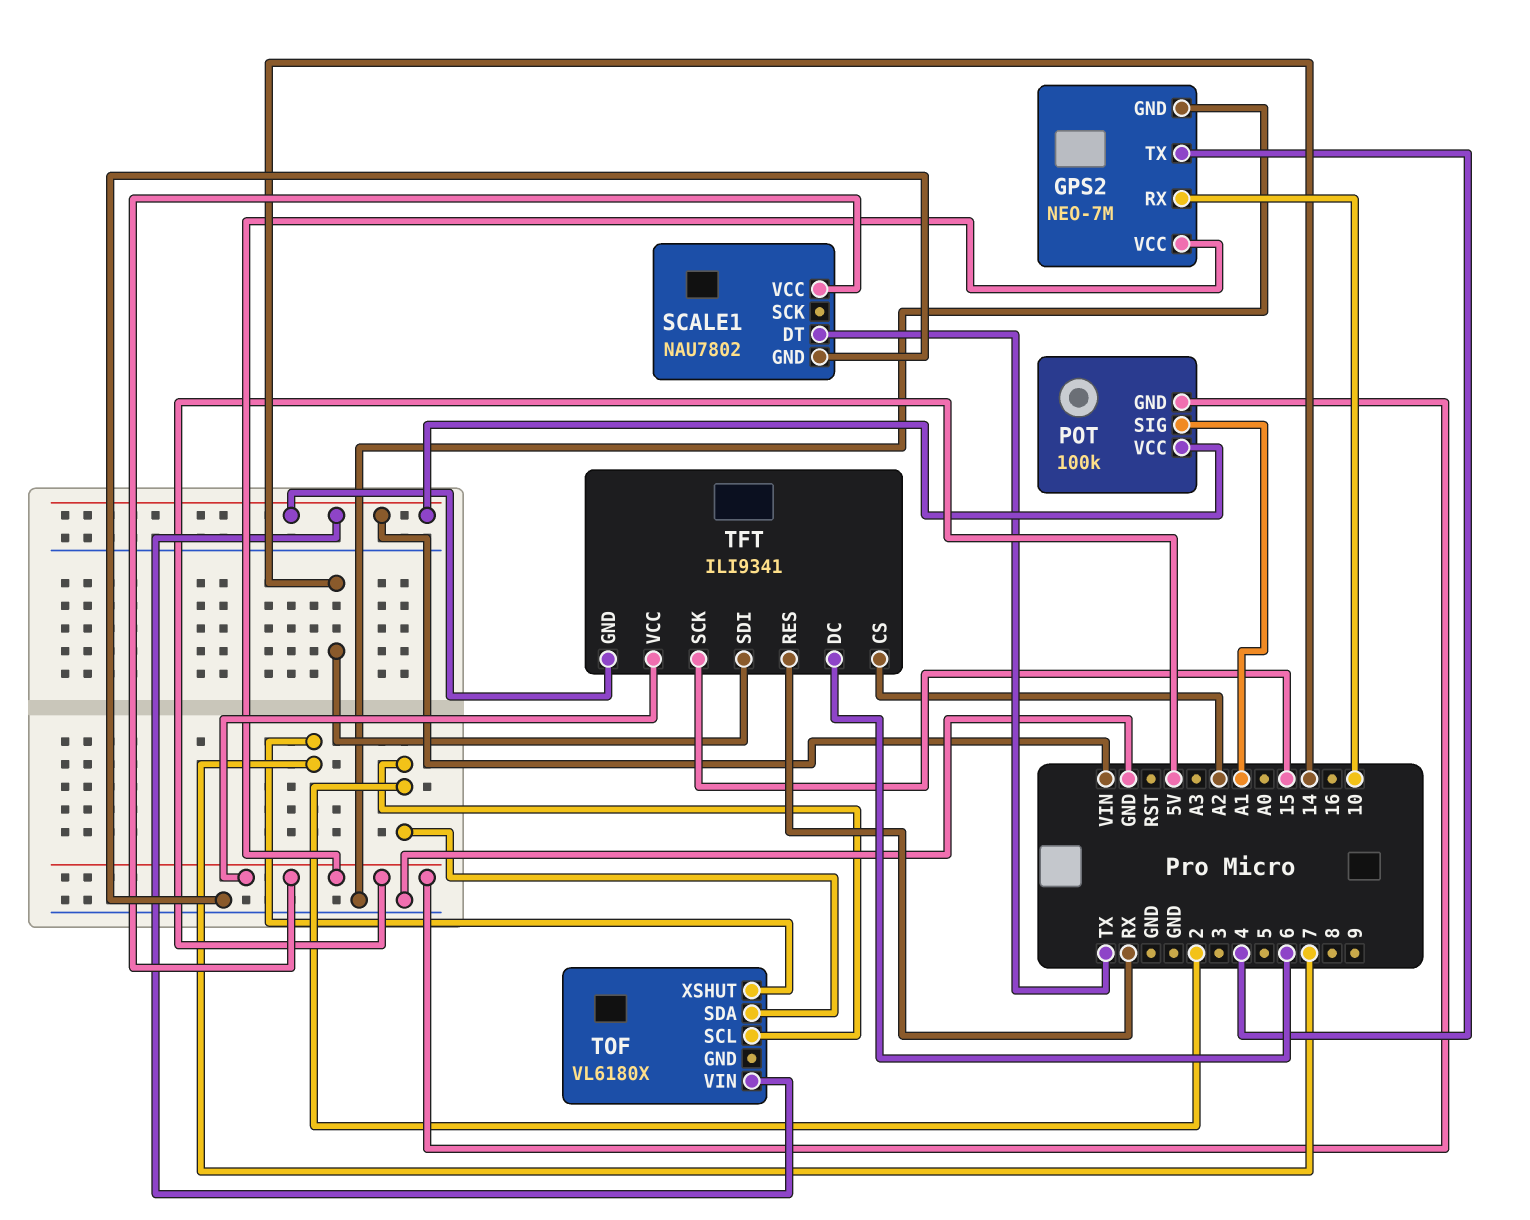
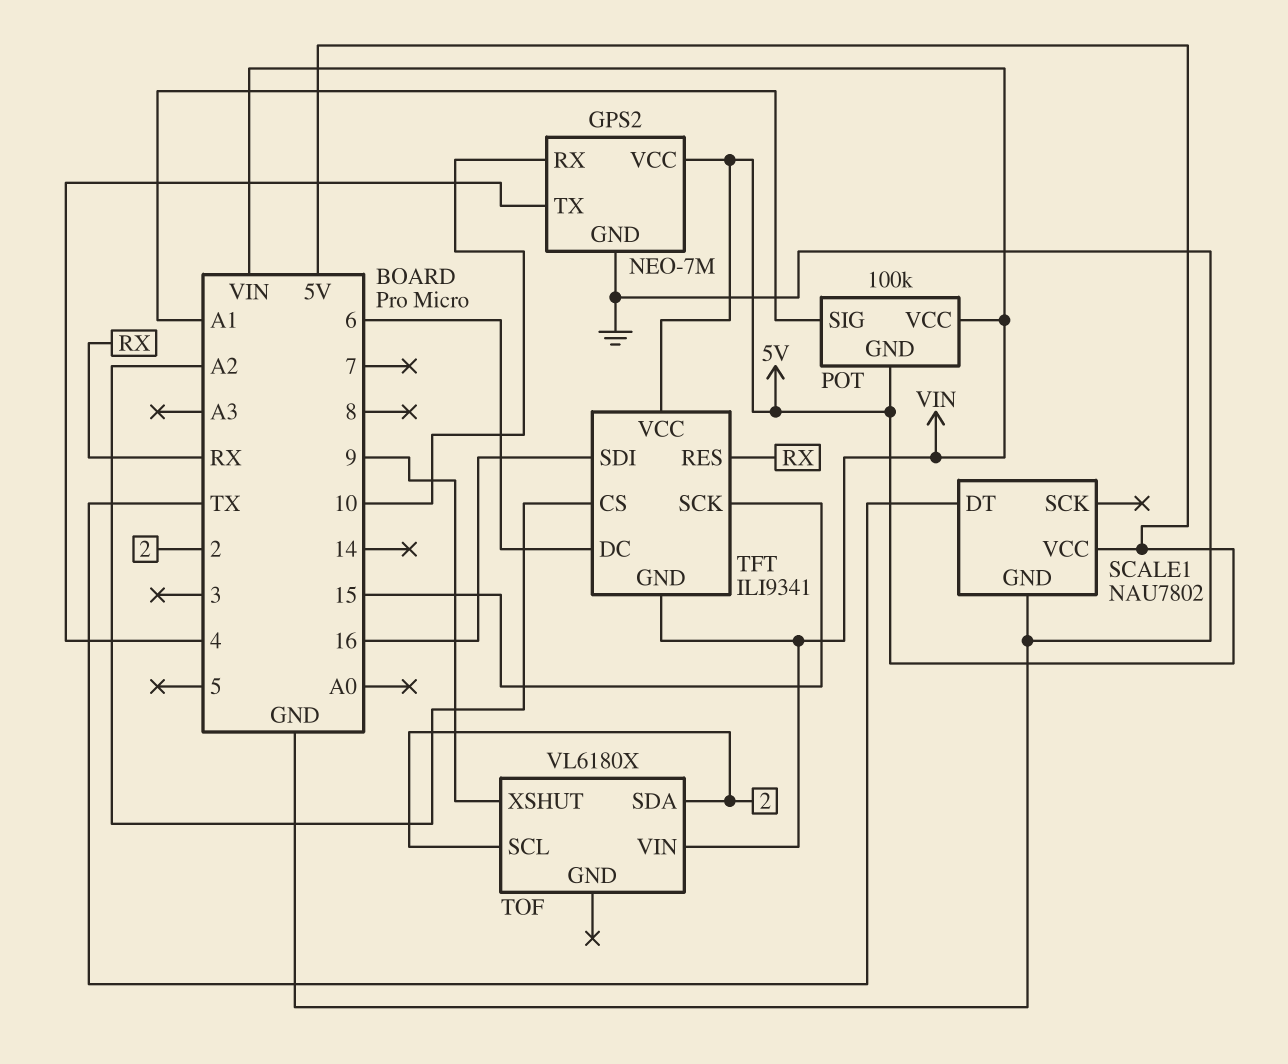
TFT pin SDI: 14 -> 16
TOF pin XSHUT: 7 -> 9

